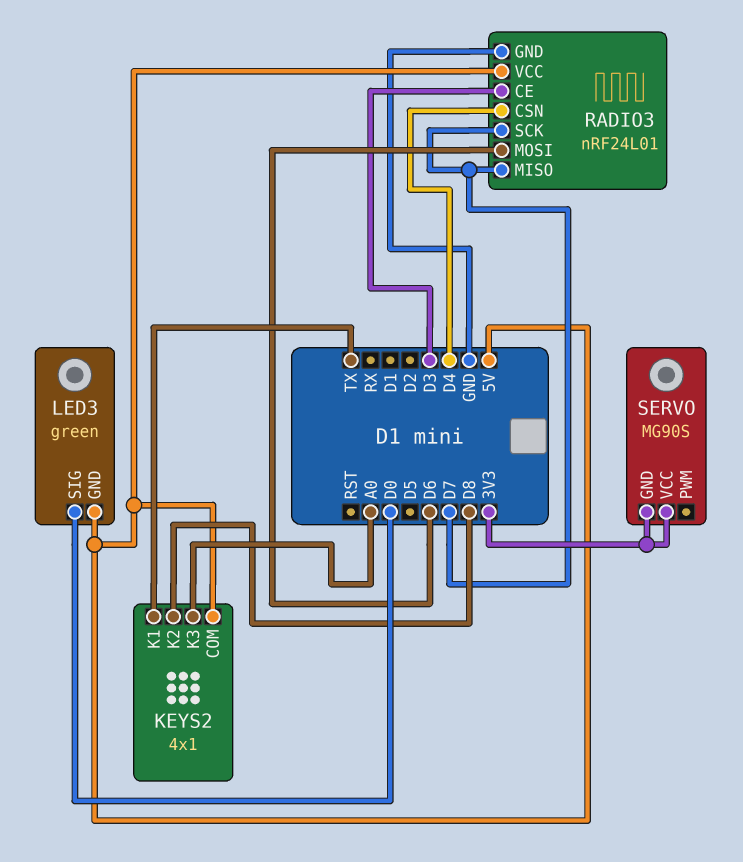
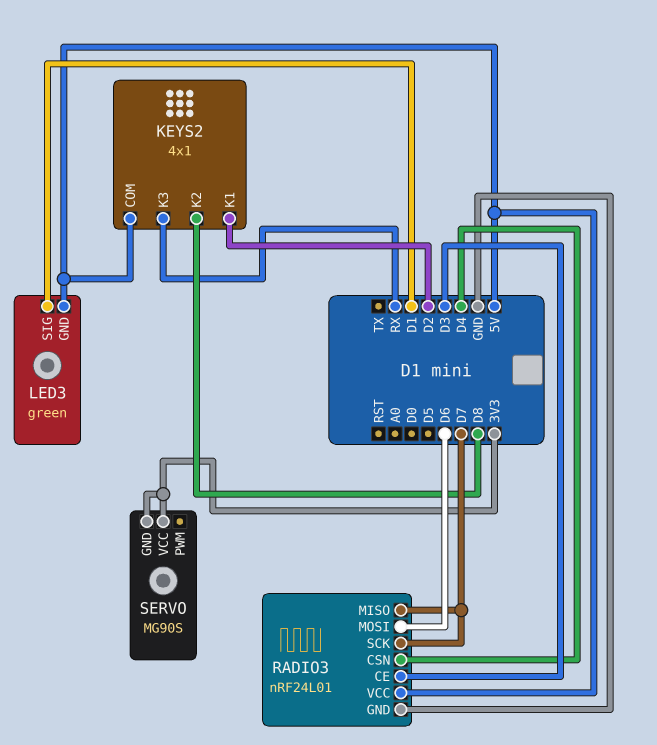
KEYS2 pin K1: TX -> D2
KEYS2 pin K3: A0 -> RX
LED3 pin SIG: D0 -> D1

